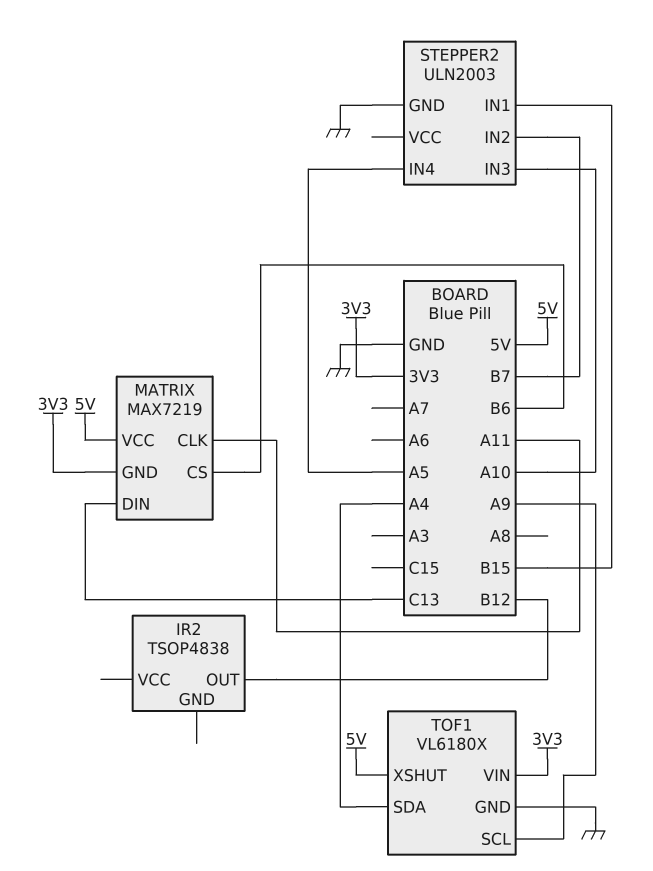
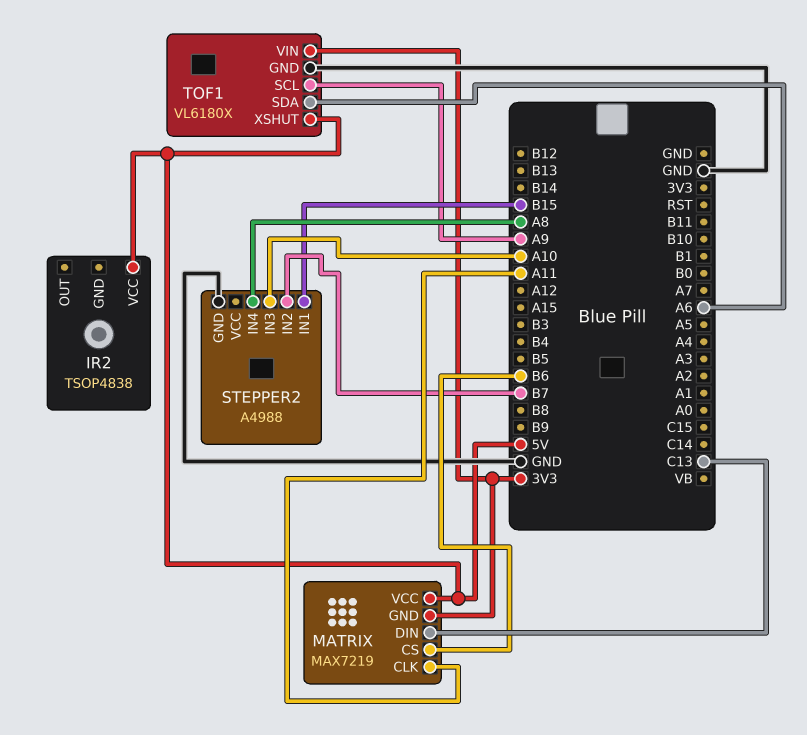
IR2 pin OUT: B12 -> none
IR2 pin VCC: none -> 5V
STEPPER2: ULN2003 -> A4988
STEPPER2 pin IN4: A5 -> A8
TOF1 pin SDA: A4 -> A6

